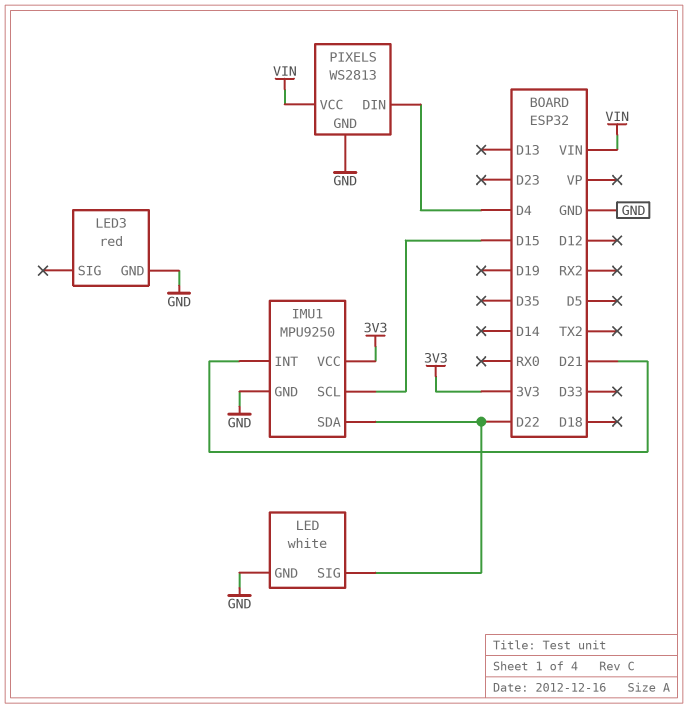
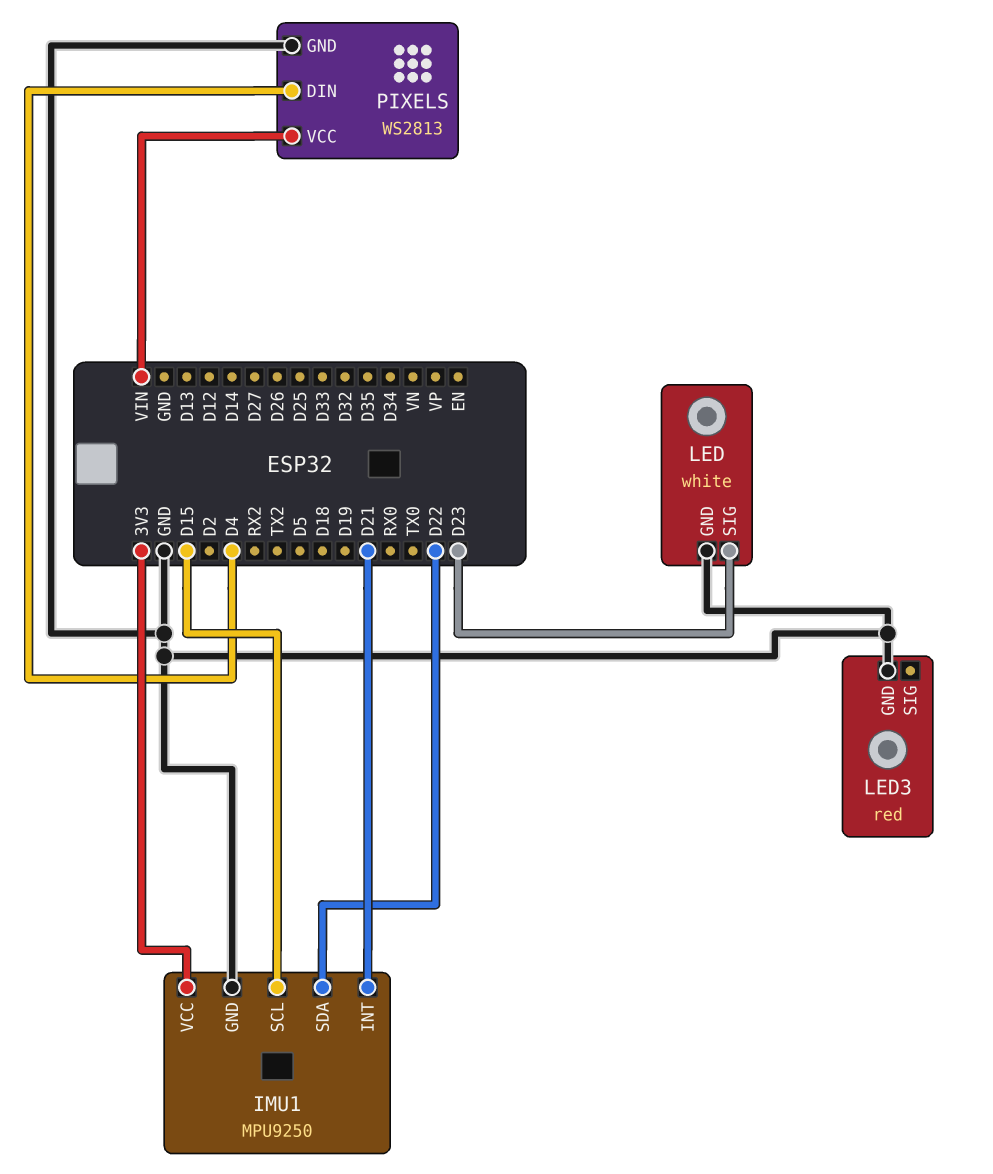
LED pin SIG: D22 -> D23

